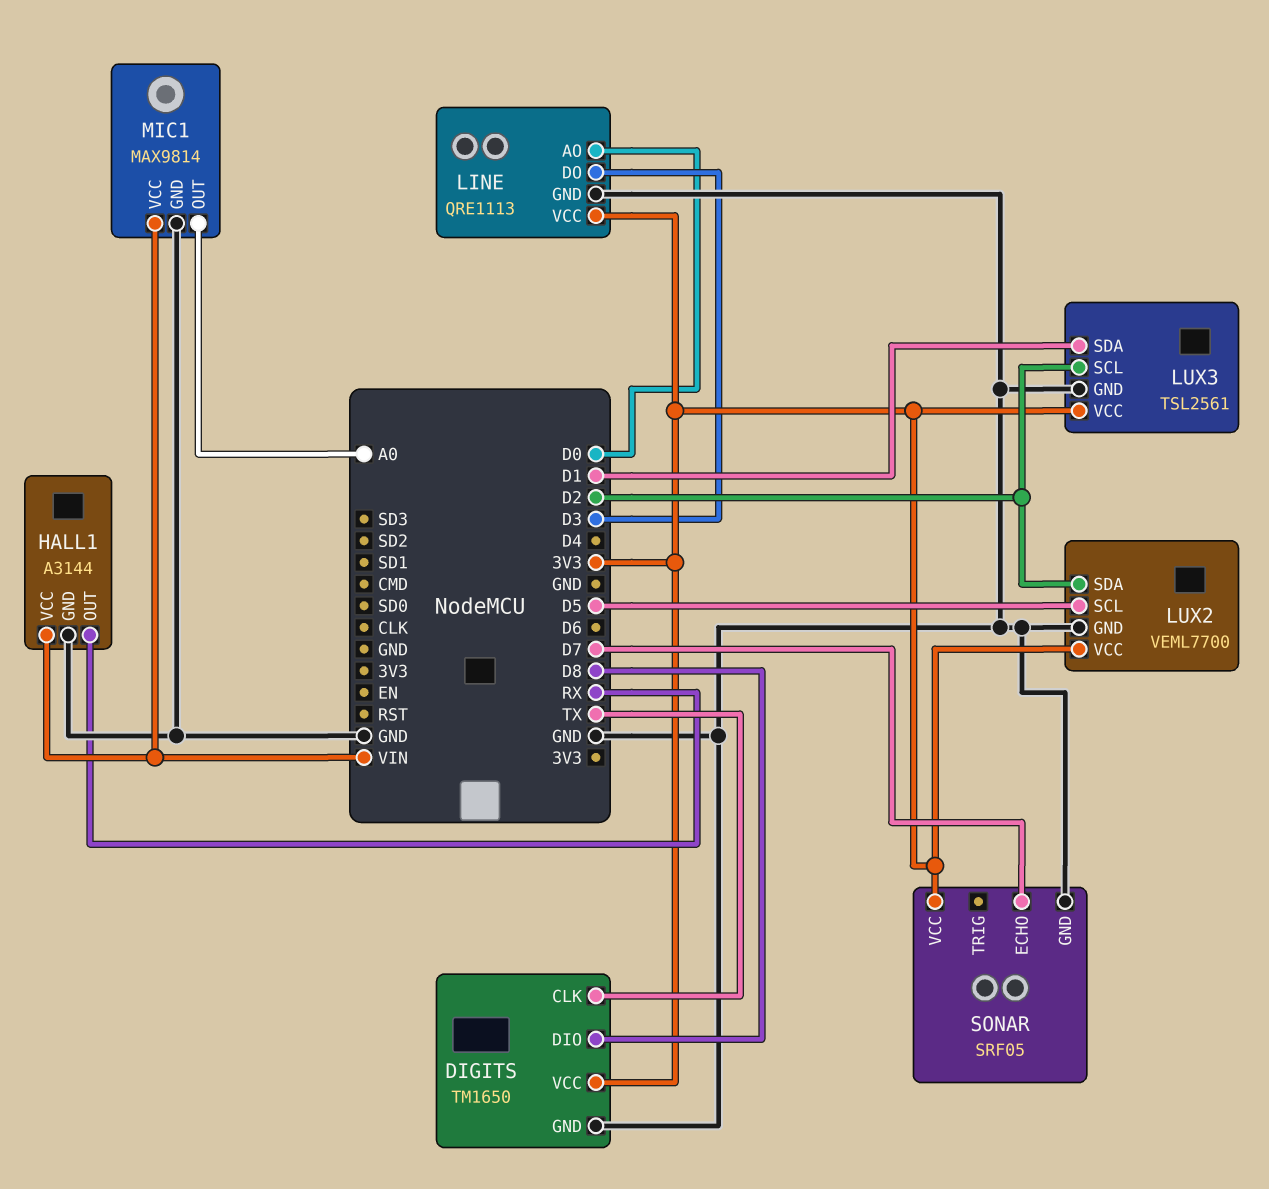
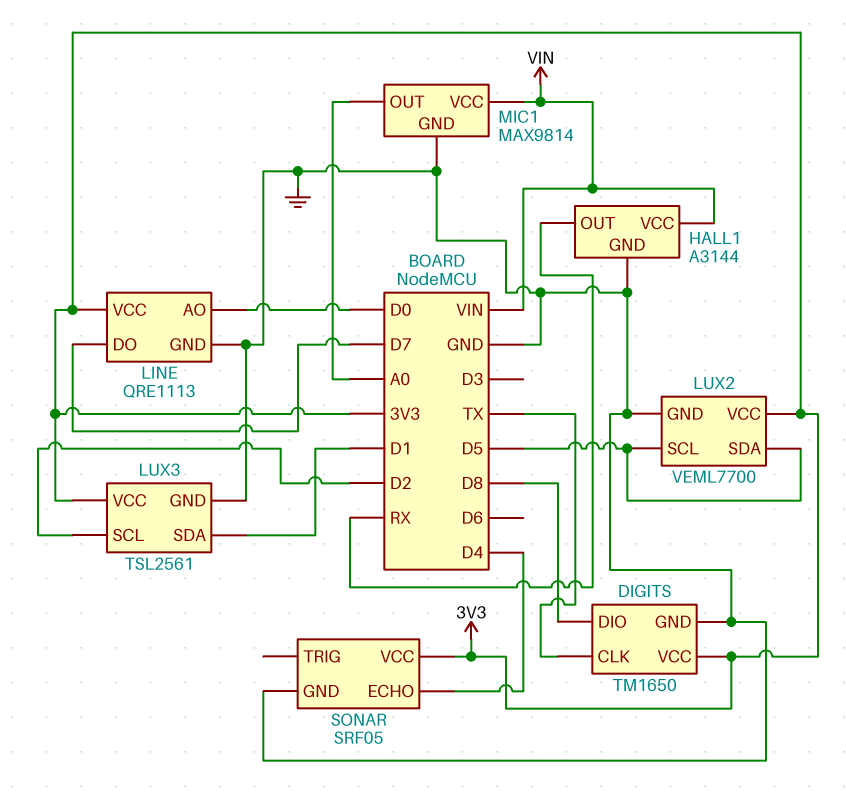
LINE pin DO: D3 -> D7
LUX2 pin SDA: D2 -> D5
SONAR pin ECHO: D7 -> D4

